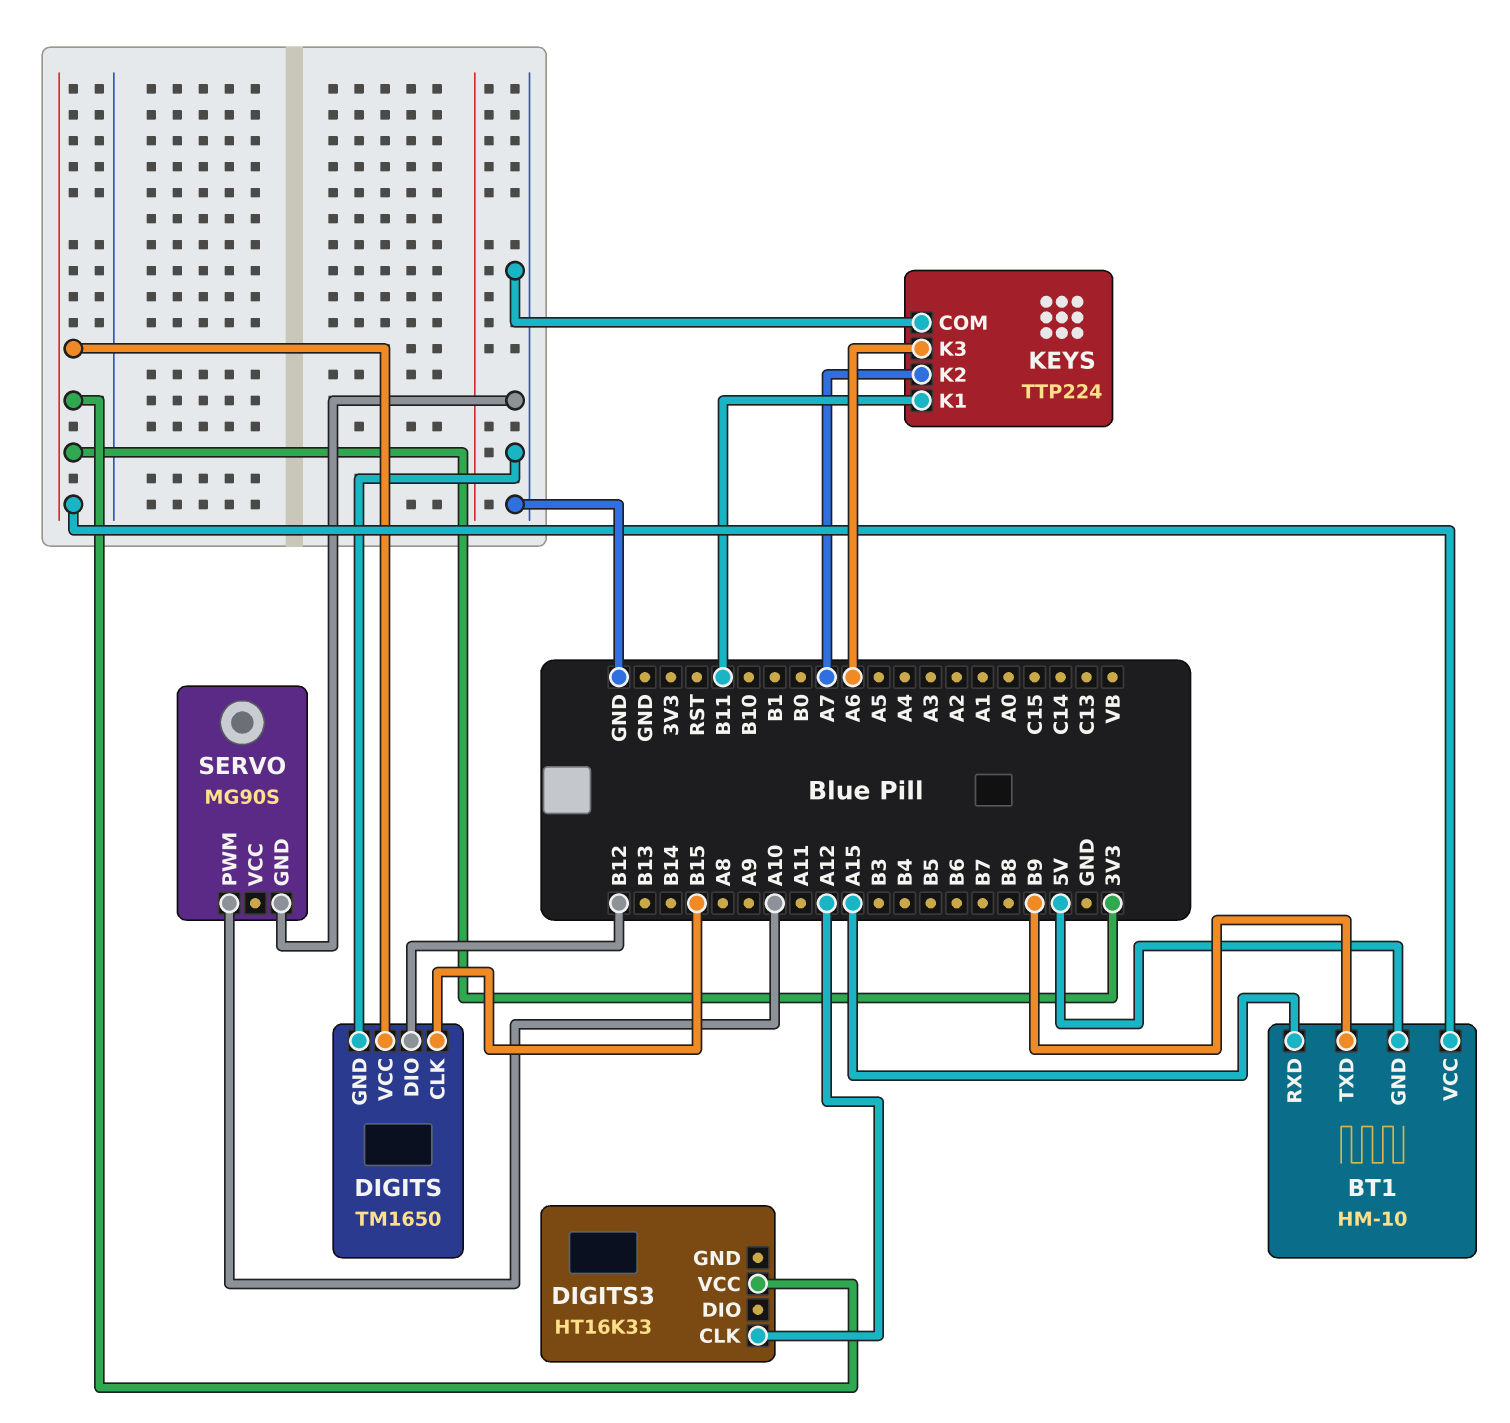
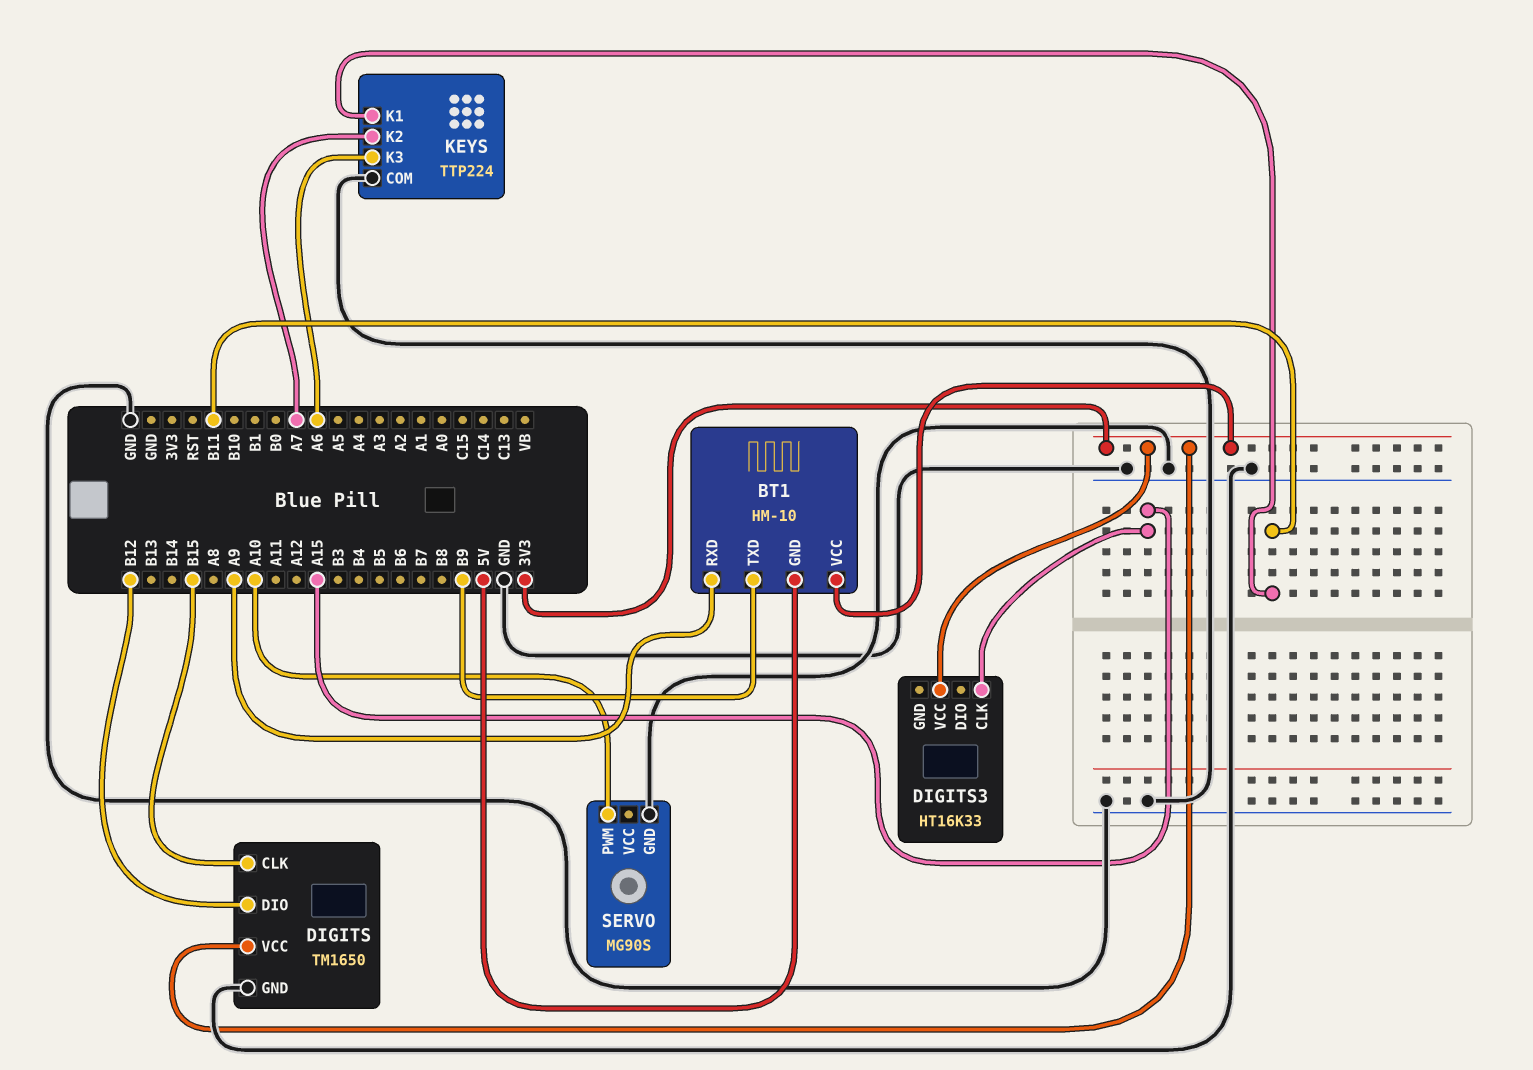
BT1 pin RXD: A15 -> A9
DIGITS3 pin CLK: A12 -> A15

